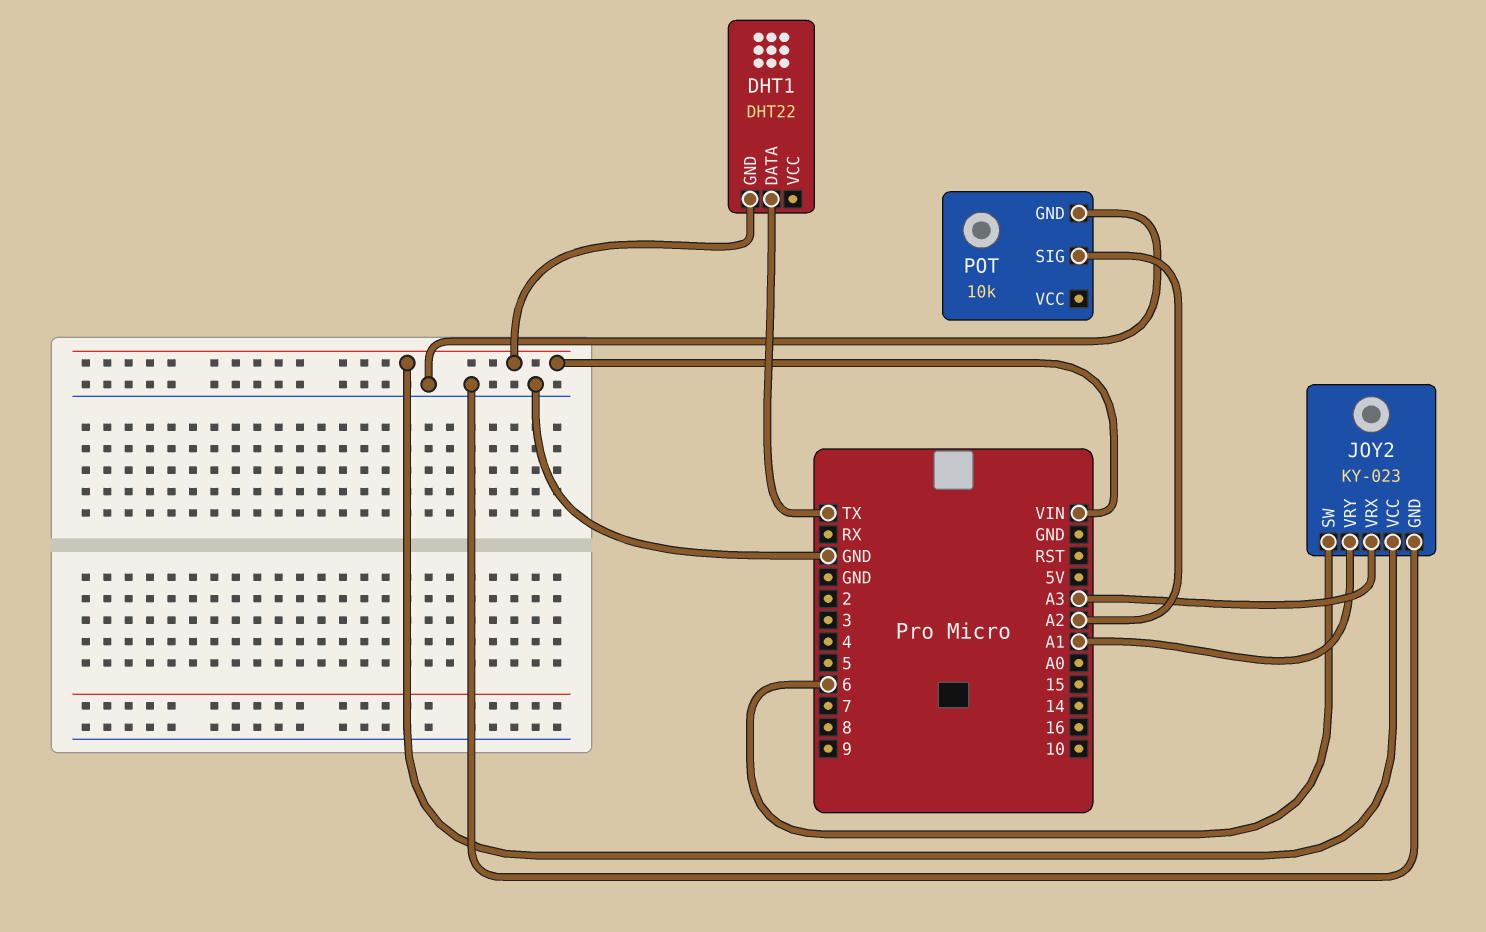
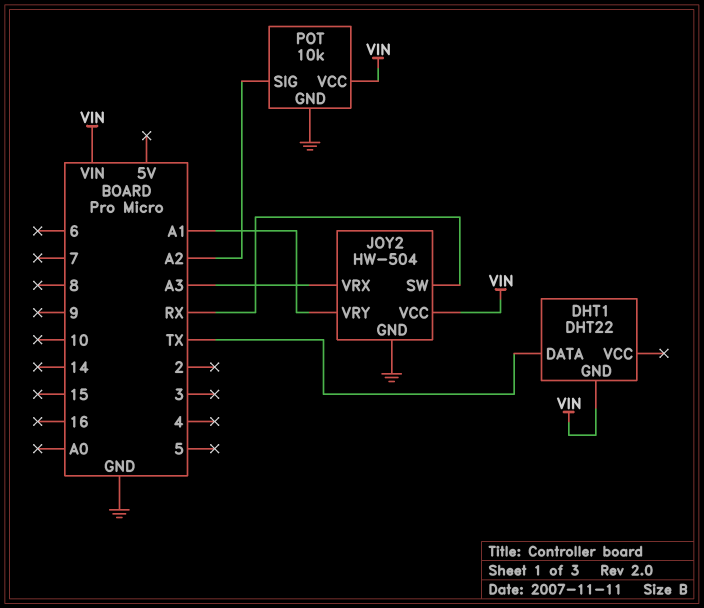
JOY2: KY-023 -> HW-504
JOY2 pin SW: 6 -> RX
POT pin VCC: none -> VIN

